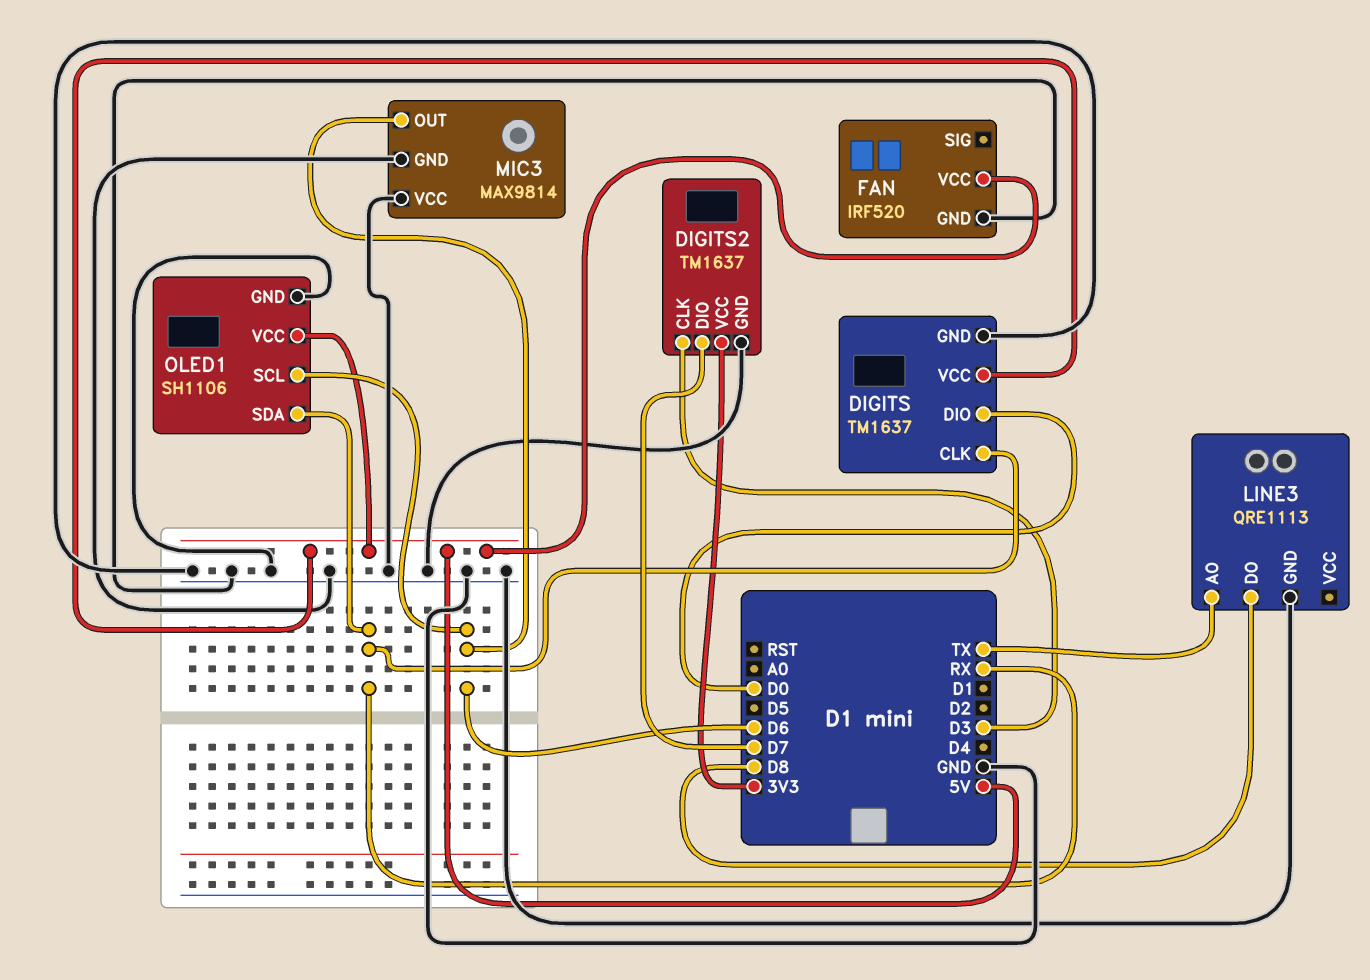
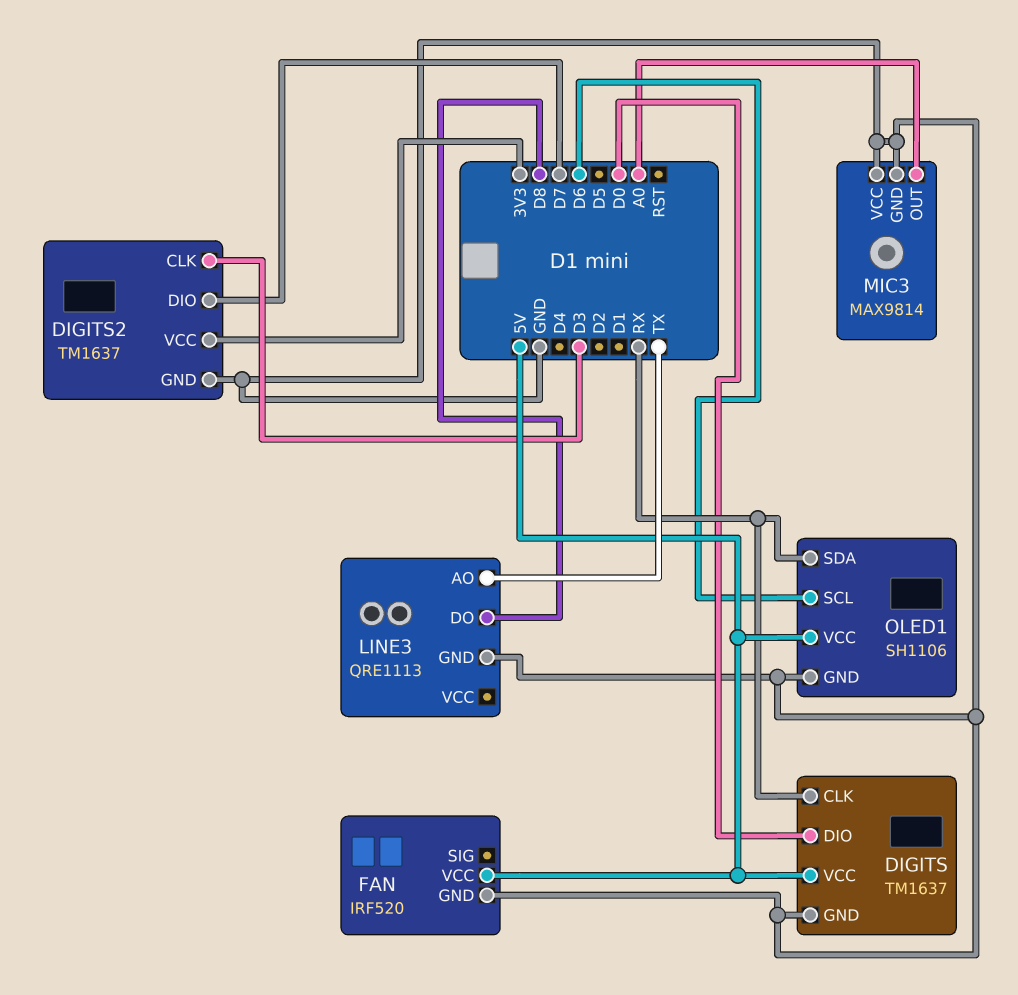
MIC3 pin OUT: D6 -> A0

